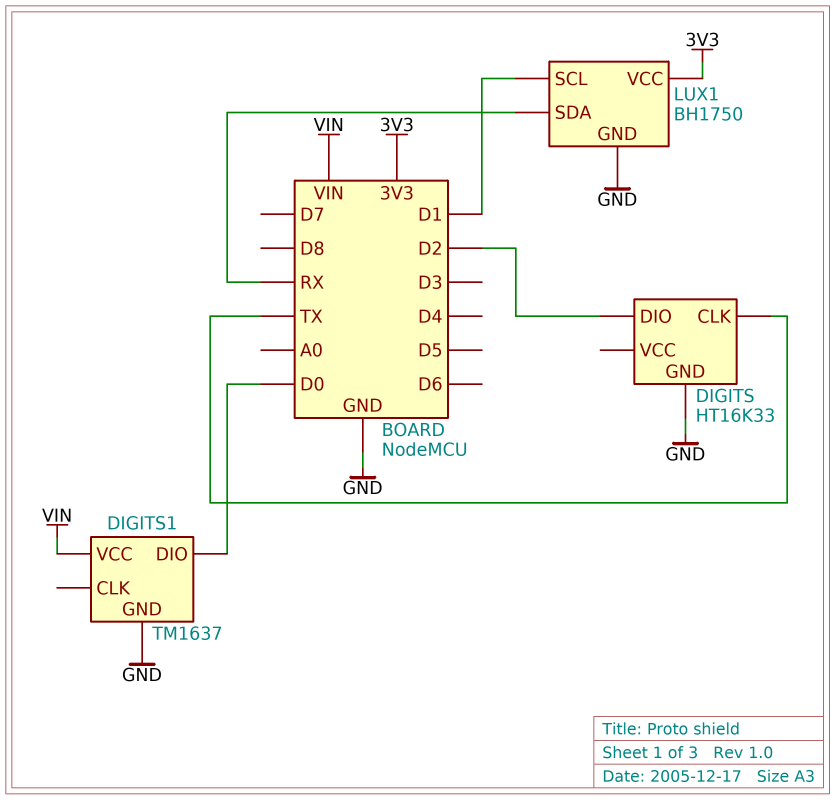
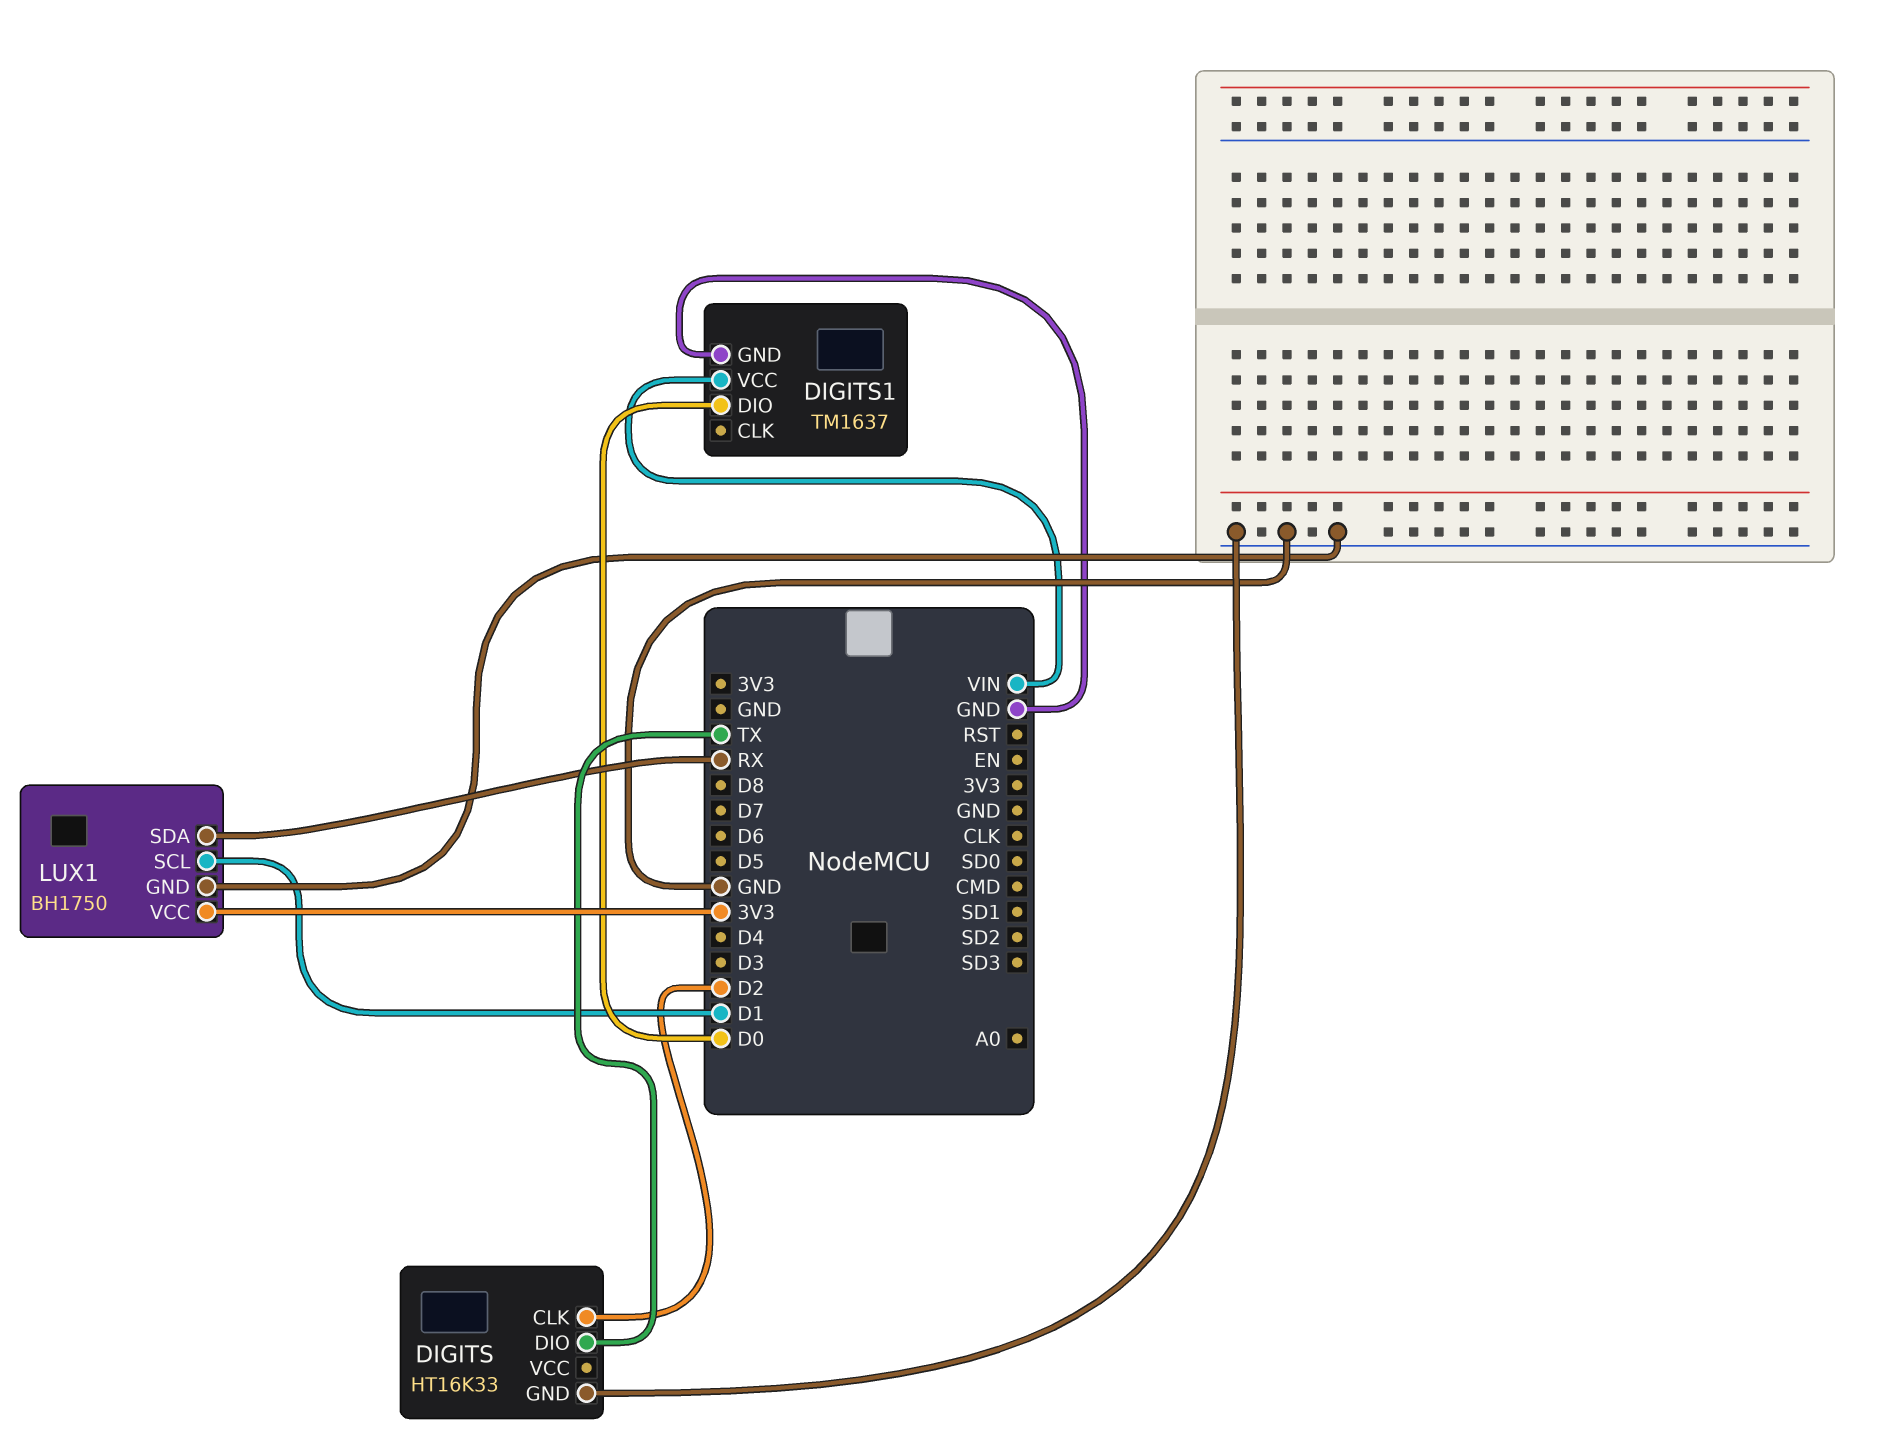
DIGITS pin CLK: TX -> D2
DIGITS pin DIO: D2 -> TX

